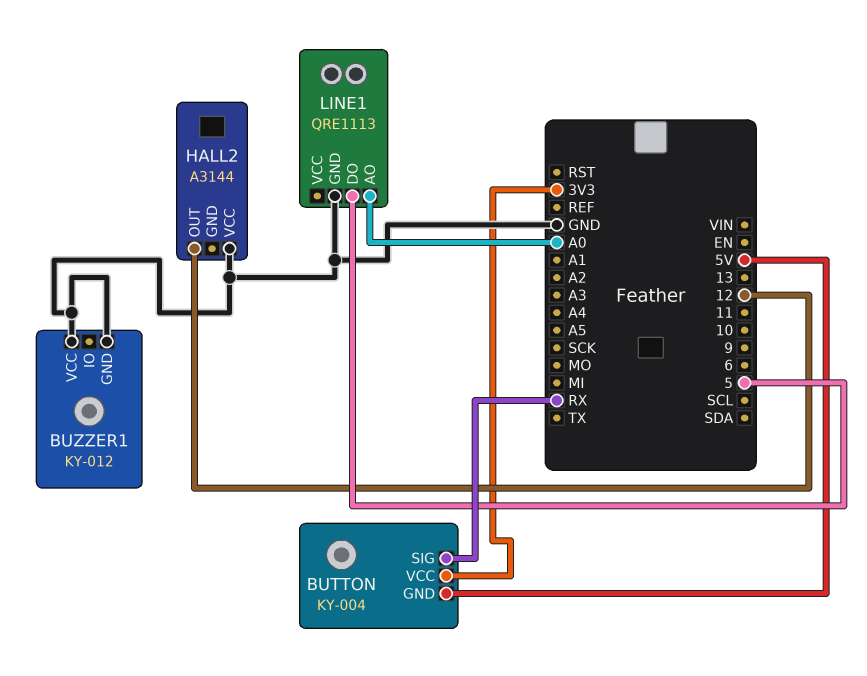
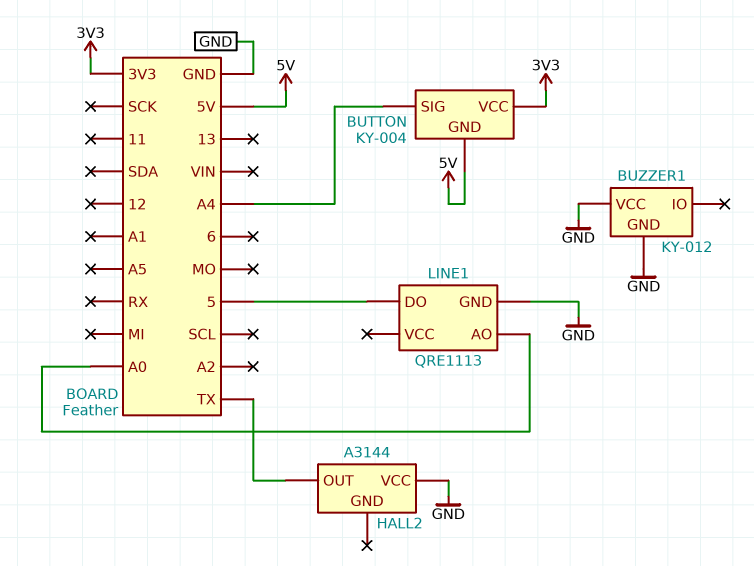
BUTTON pin SIG: RX -> A4
HALL2 pin OUT: 12 -> TX

